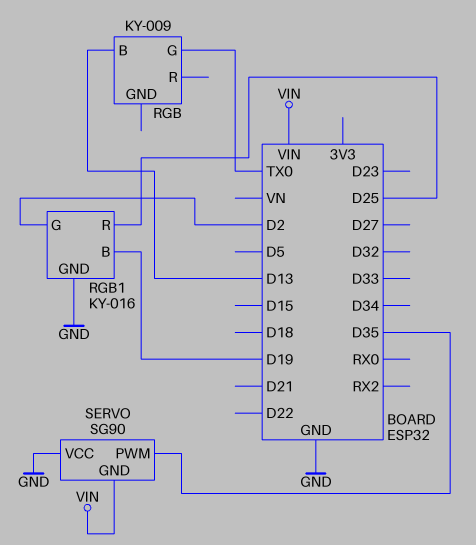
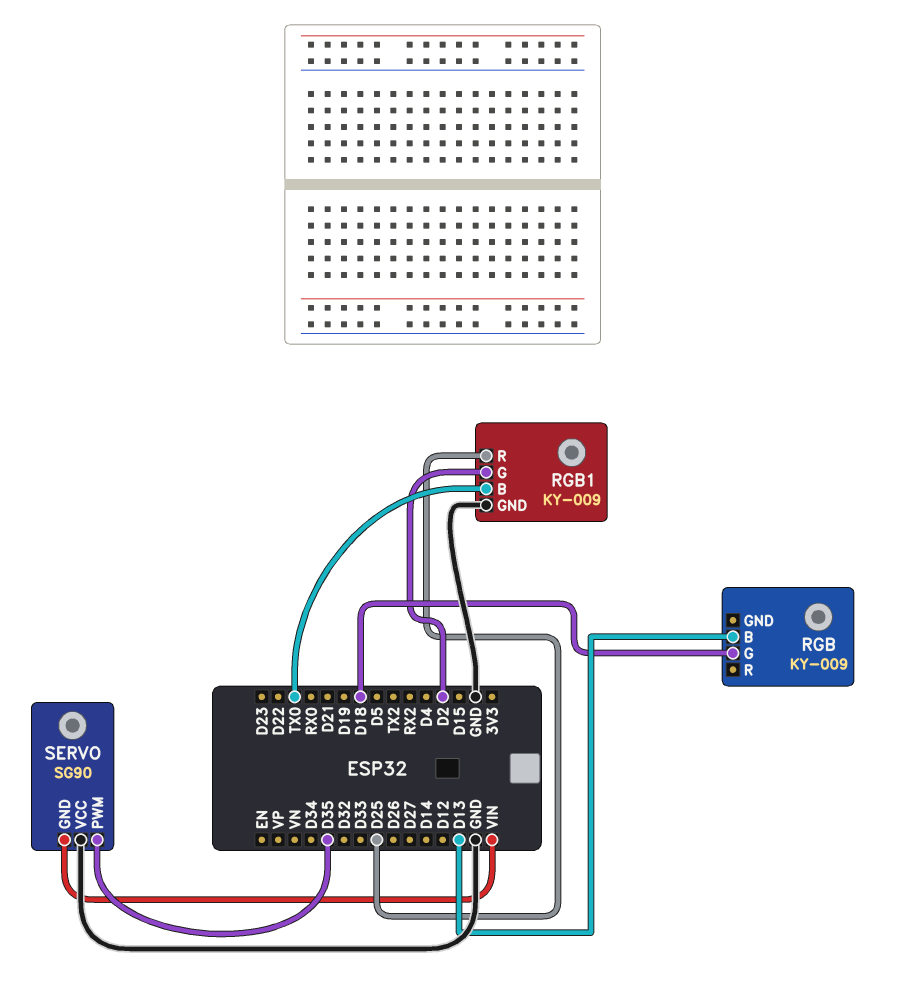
RGB pin G: TX0 -> D18
RGB1: KY-016 -> KY-009
RGB1 pin B: D19 -> TX0

